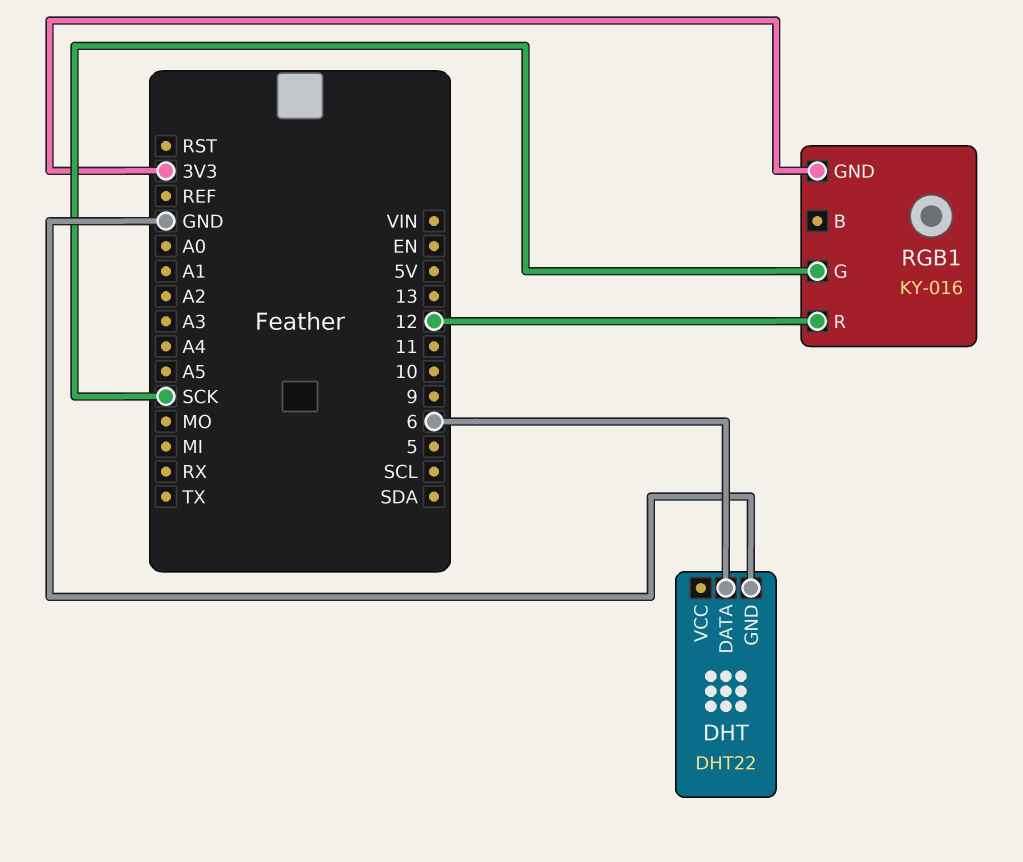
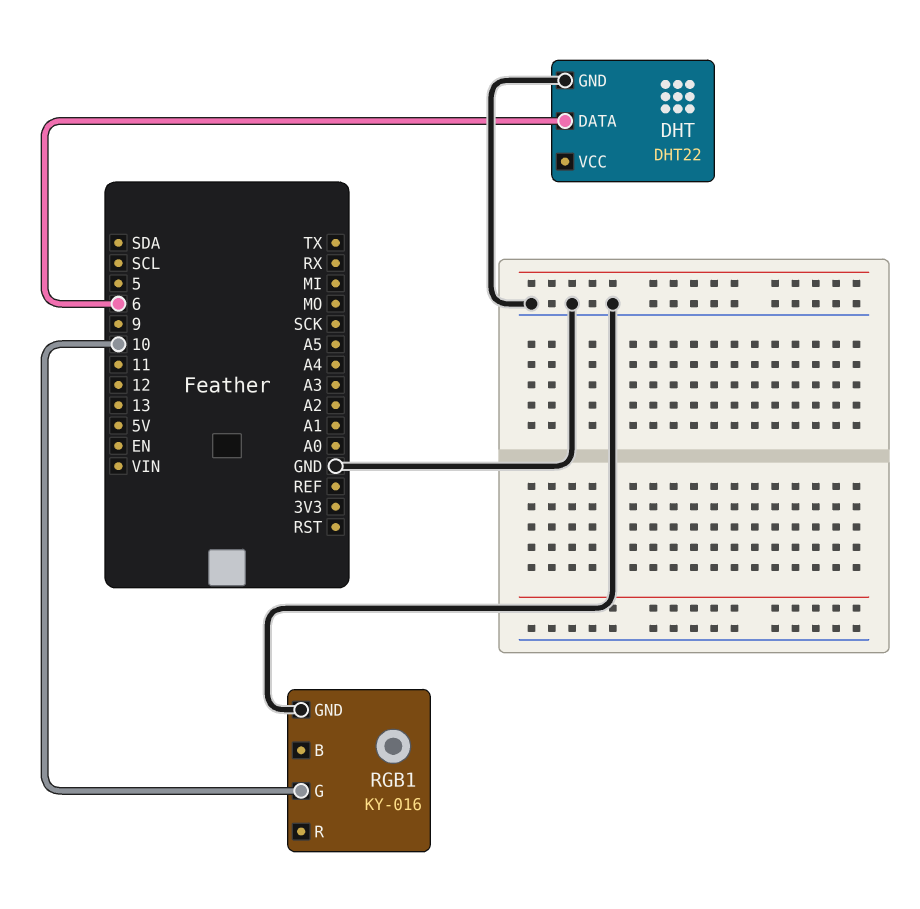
RGB1 pin G: SCK -> 10
RGB1 pin GND: 3V3 -> GND
RGB1 pin R: 12 -> none

